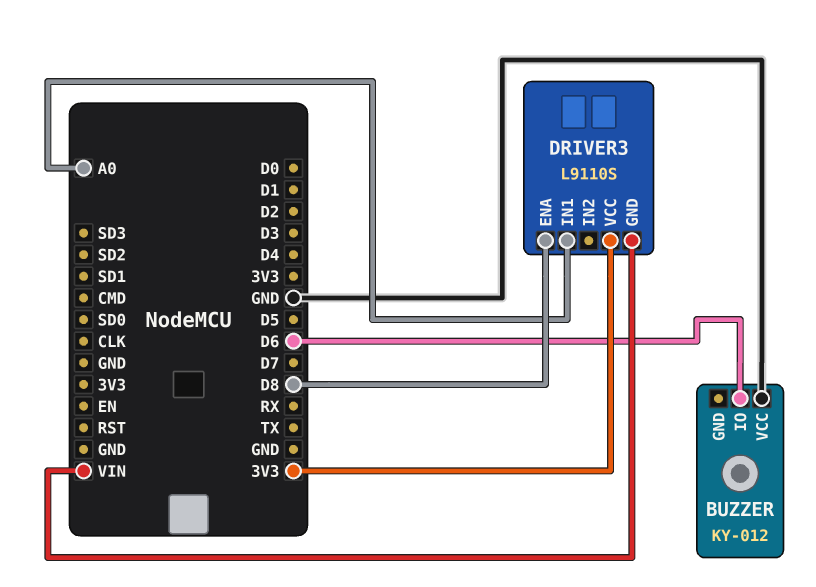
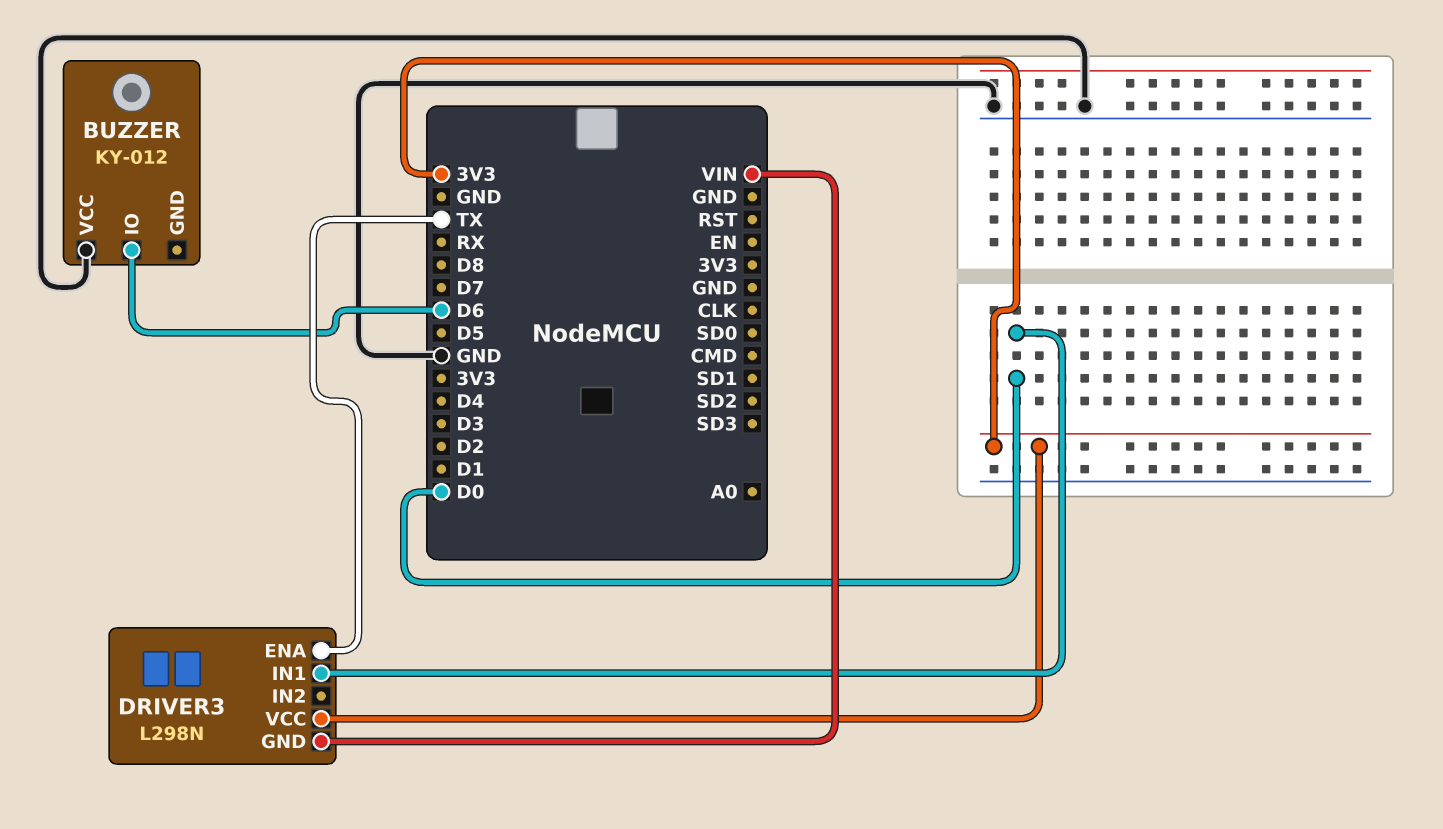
DRIVER3: L9110S -> L298N
DRIVER3 pin ENA: D8 -> TX
DRIVER3 pin IN1: A0 -> D0

